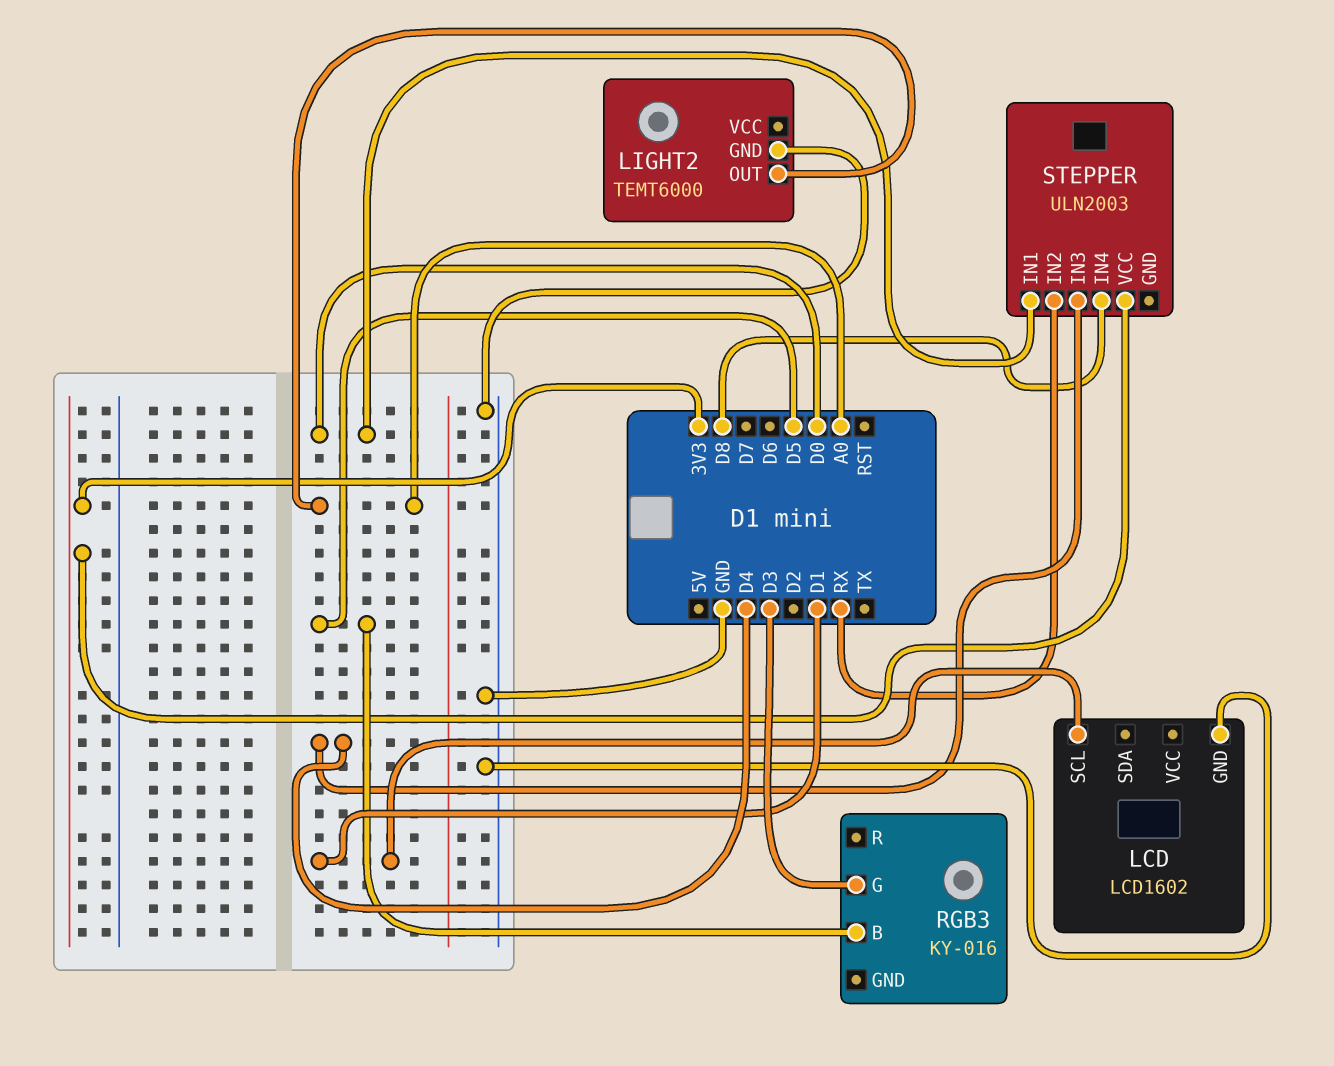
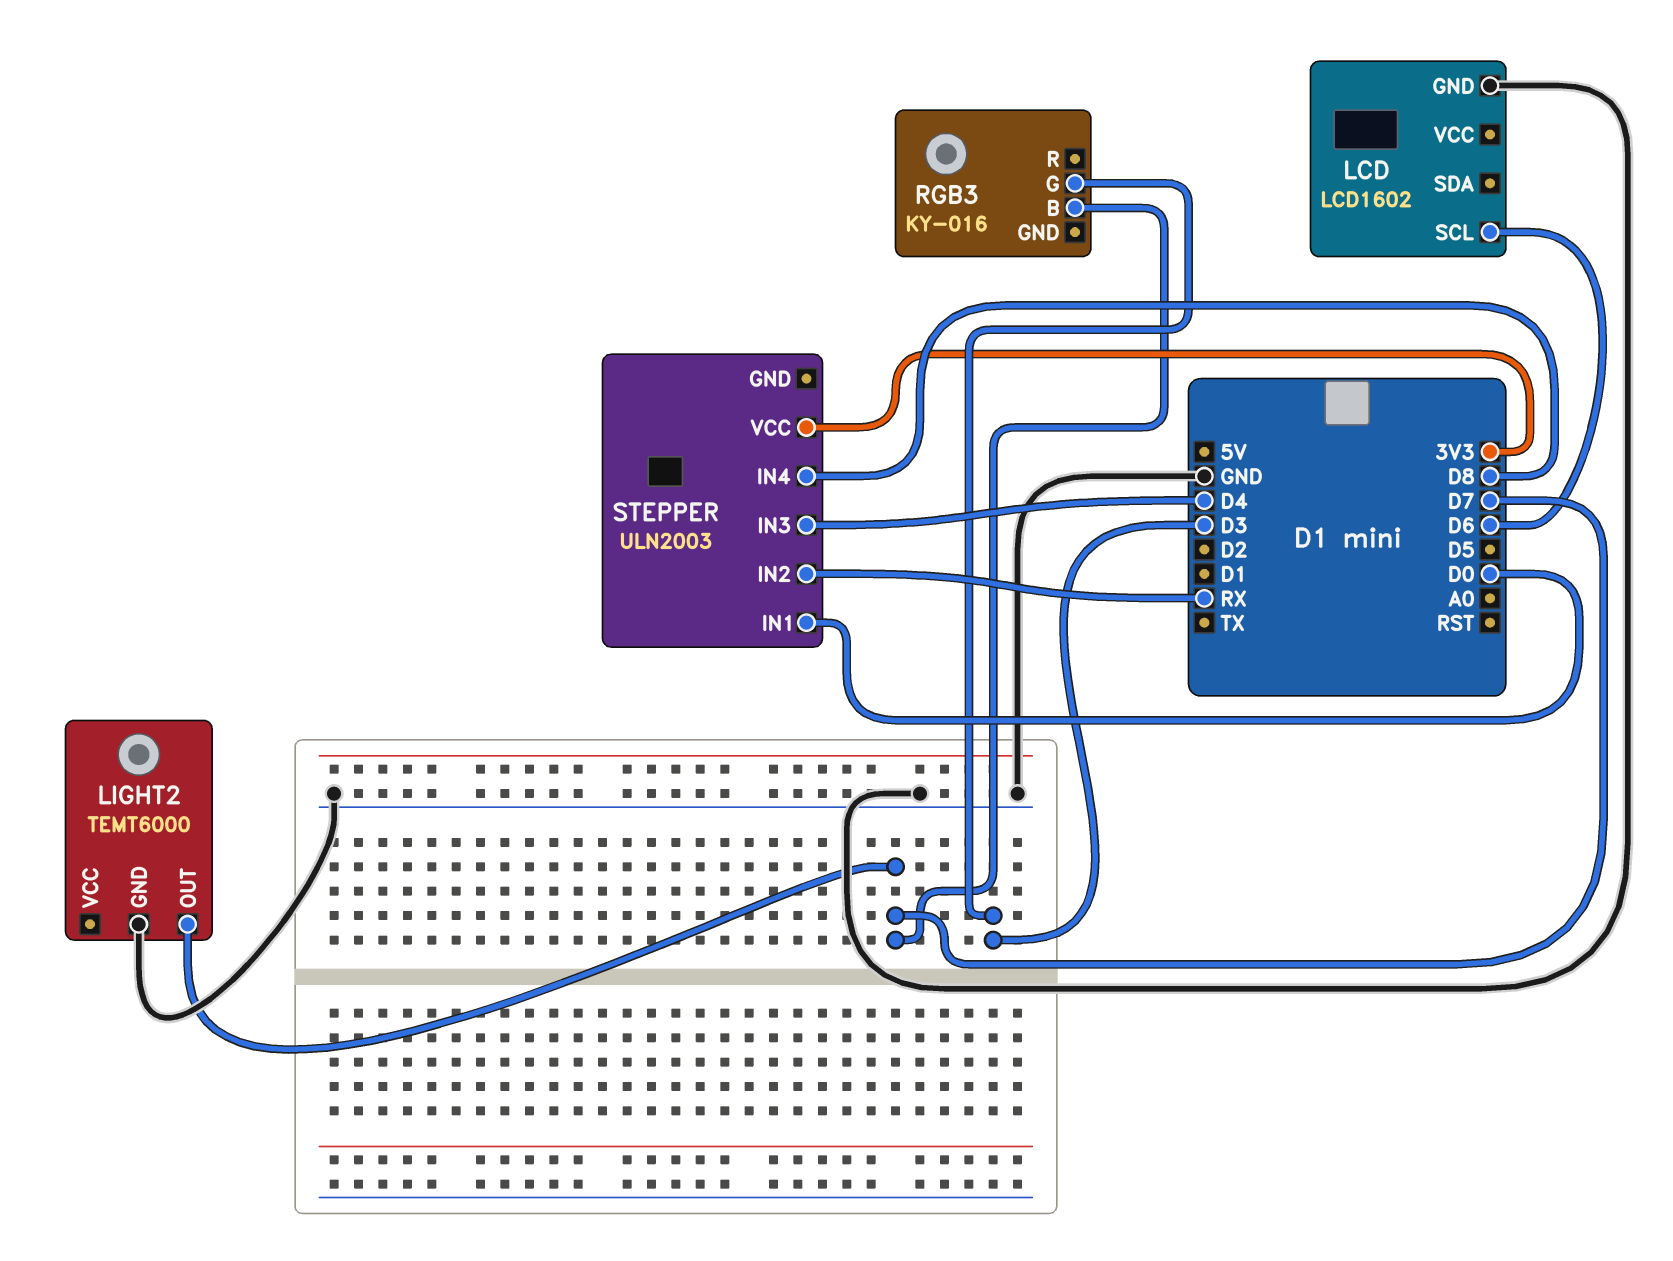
LCD pin SCL: D1 -> D6
LIGHT2 pin OUT: A0 -> D7
RGB3 pin B: D5 -> D7

